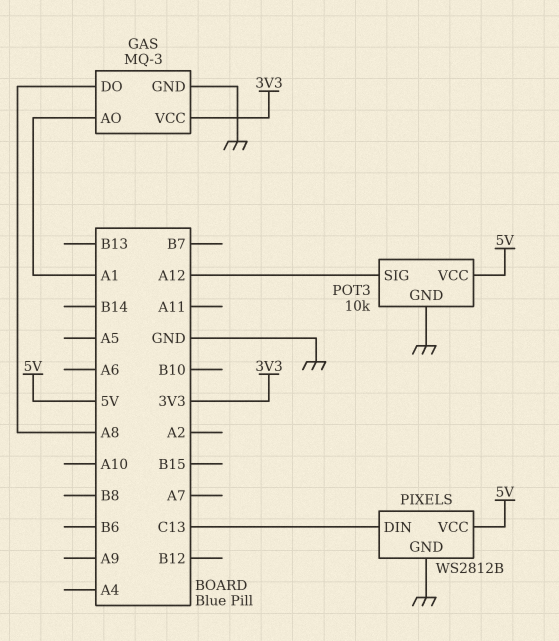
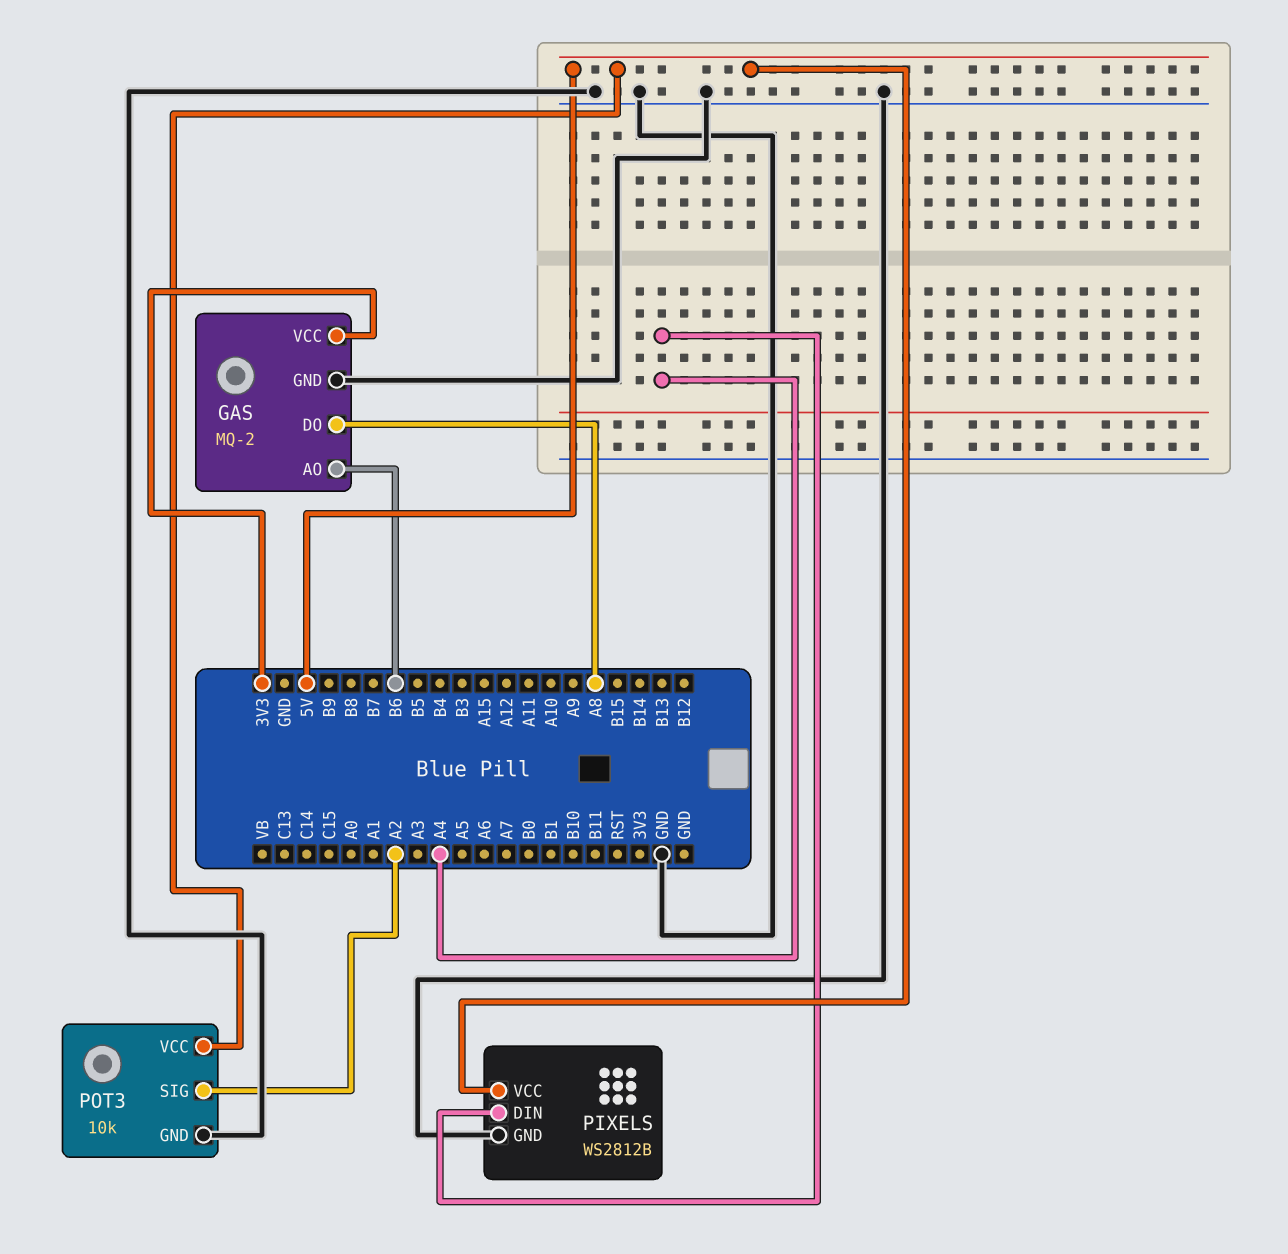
GAS: MQ-3 -> MQ-2
GAS pin AO: A1 -> B6
PIXELS pin DIN: C13 -> A4
POT3 pin SIG: A12 -> A2

